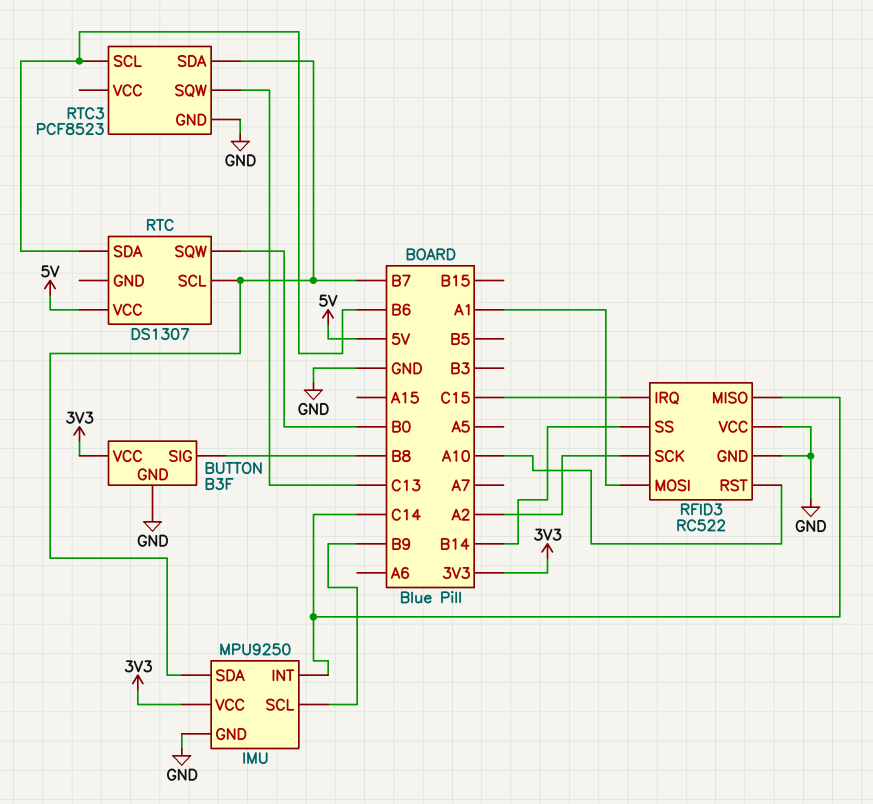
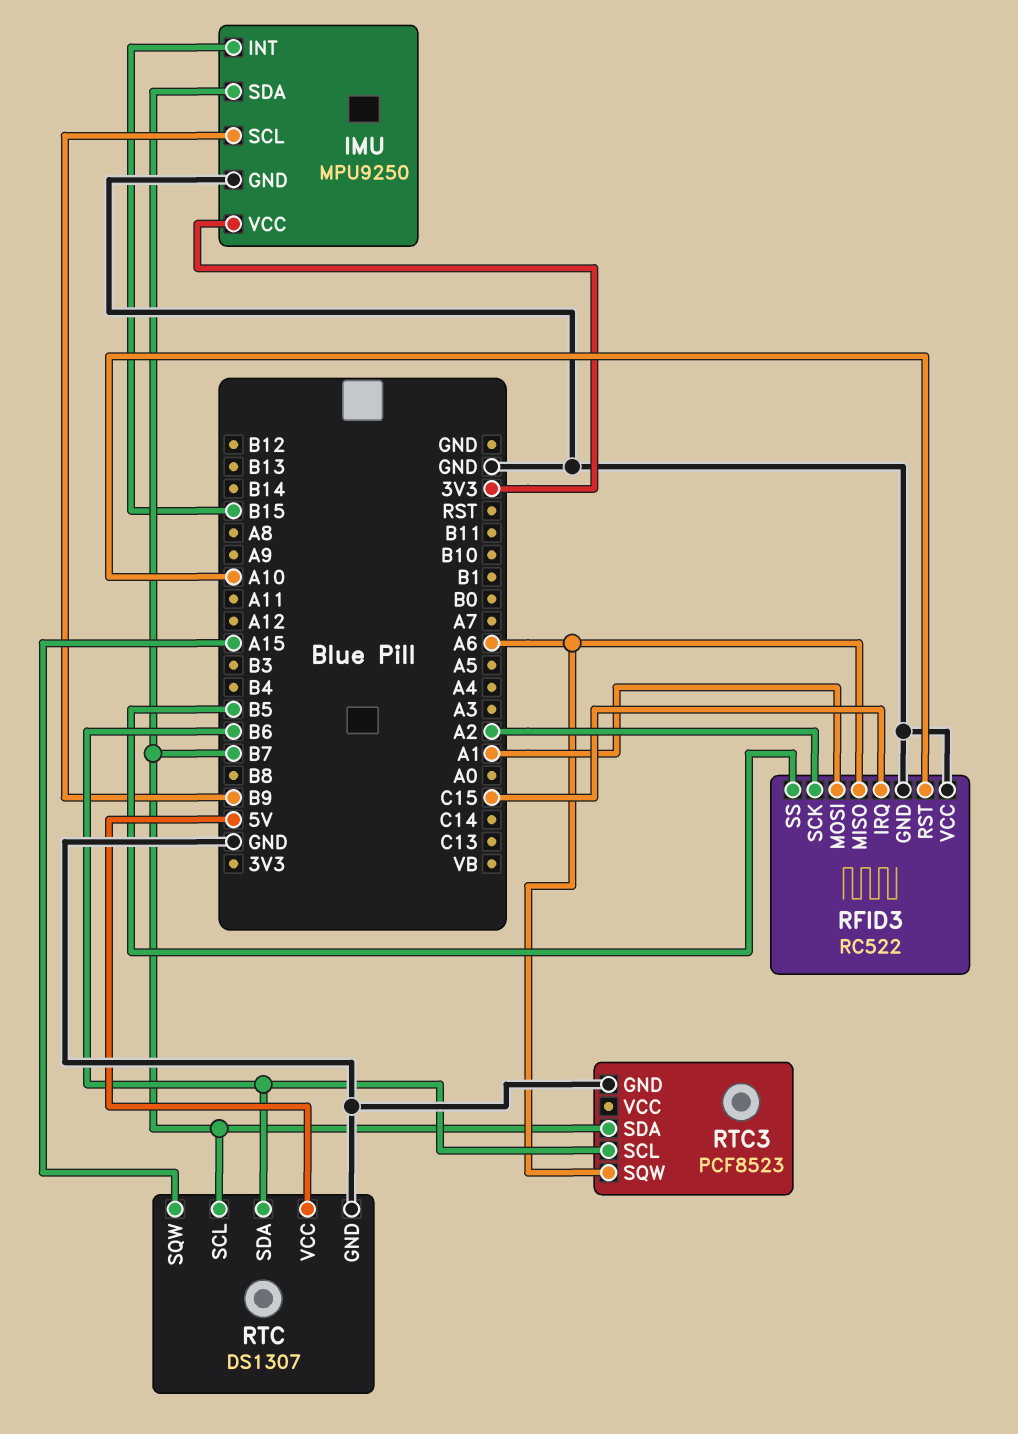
BUTTON: B3F -> none
BUTTON pin GND: GND -> none
BUTTON pin SIG: B8 -> none
BUTTON pin VCC: 3V3 -> none
IMU pin INT: C14 -> B15
RFID3 pin MISO: C14 -> A6
RFID3 pin SS: B14 -> B5
RTC pin GND: none -> GND
RTC pin SQW: B0 -> A15
RTC3 pin SQW: C13 -> A6

